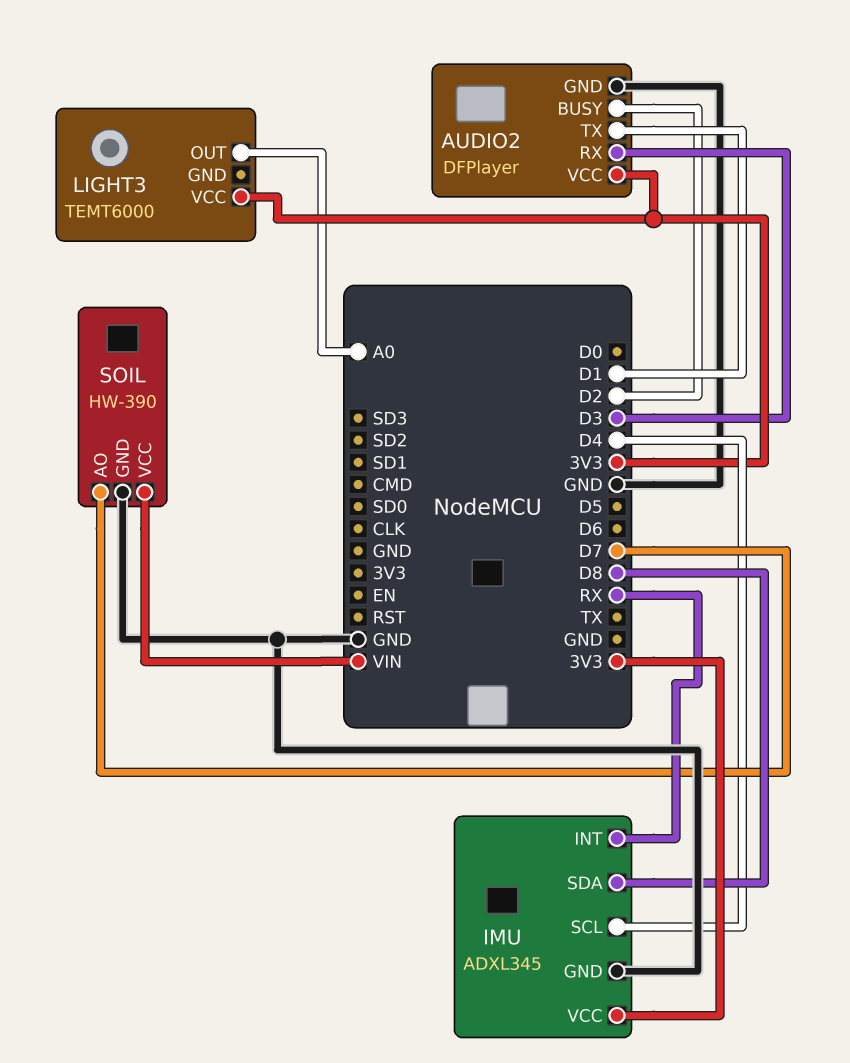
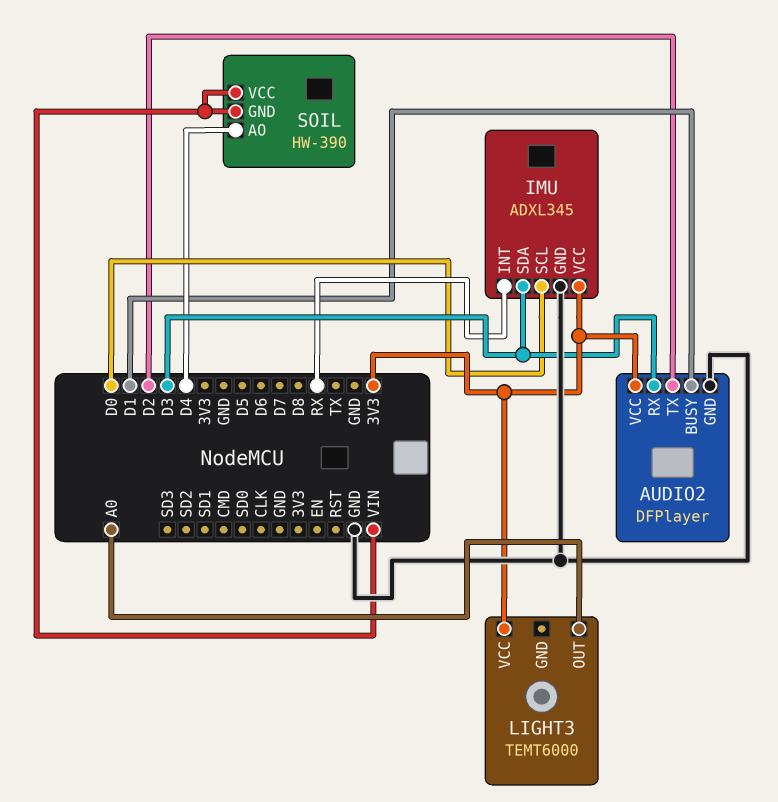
AUDIO2 pin BUSY: D2 -> D1
AUDIO2 pin TX: D1 -> D2
IMU pin SCL: D4 -> D0
IMU pin SDA: D8 -> D3
SOIL pin AO: D7 -> D4
SOIL pin GND: GND -> VIN

